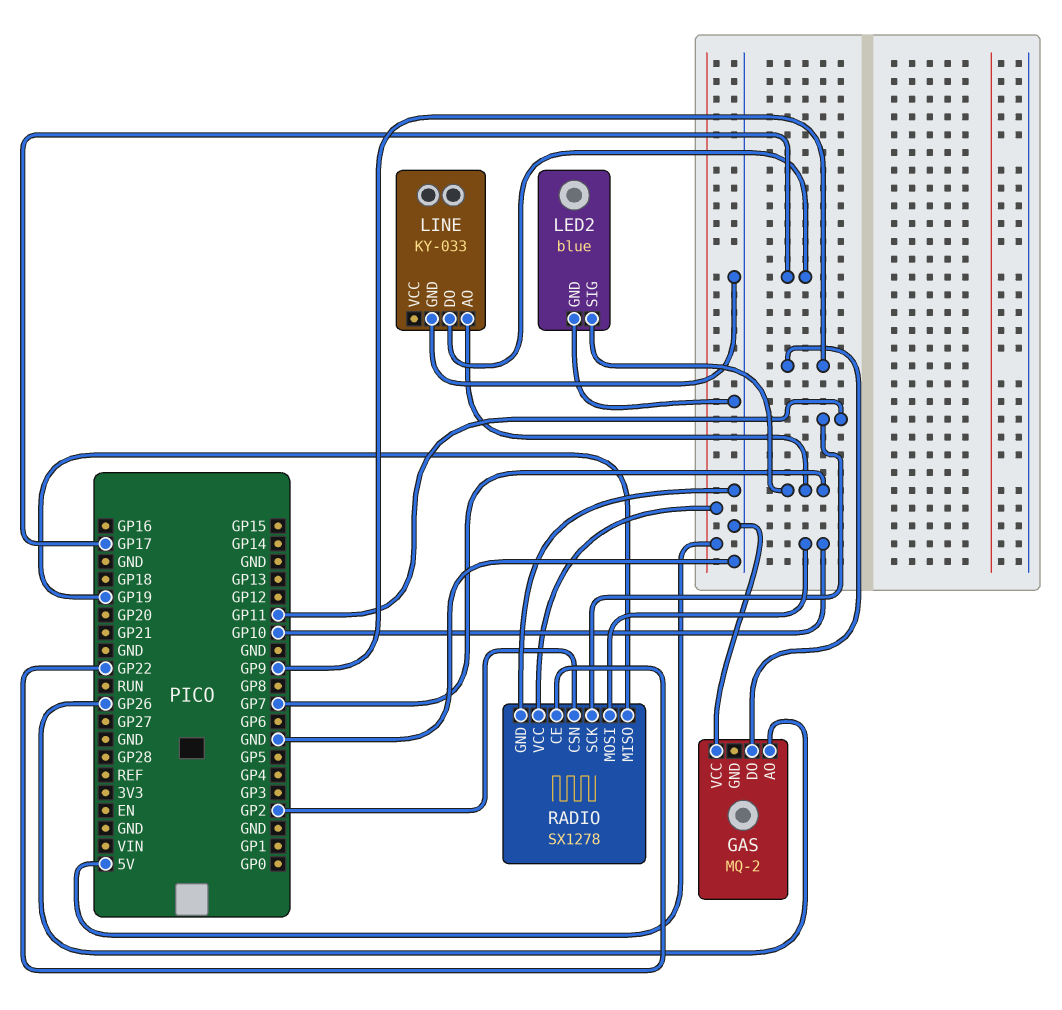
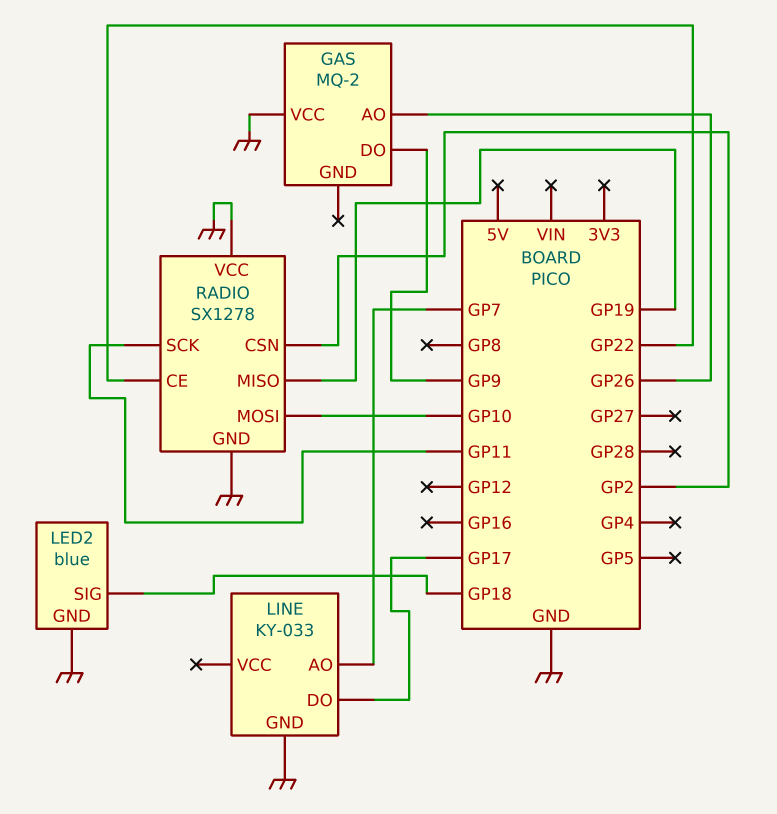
LED2 pin SIG: GP7 -> GP18
RADIO pin VCC: 5V -> GND

